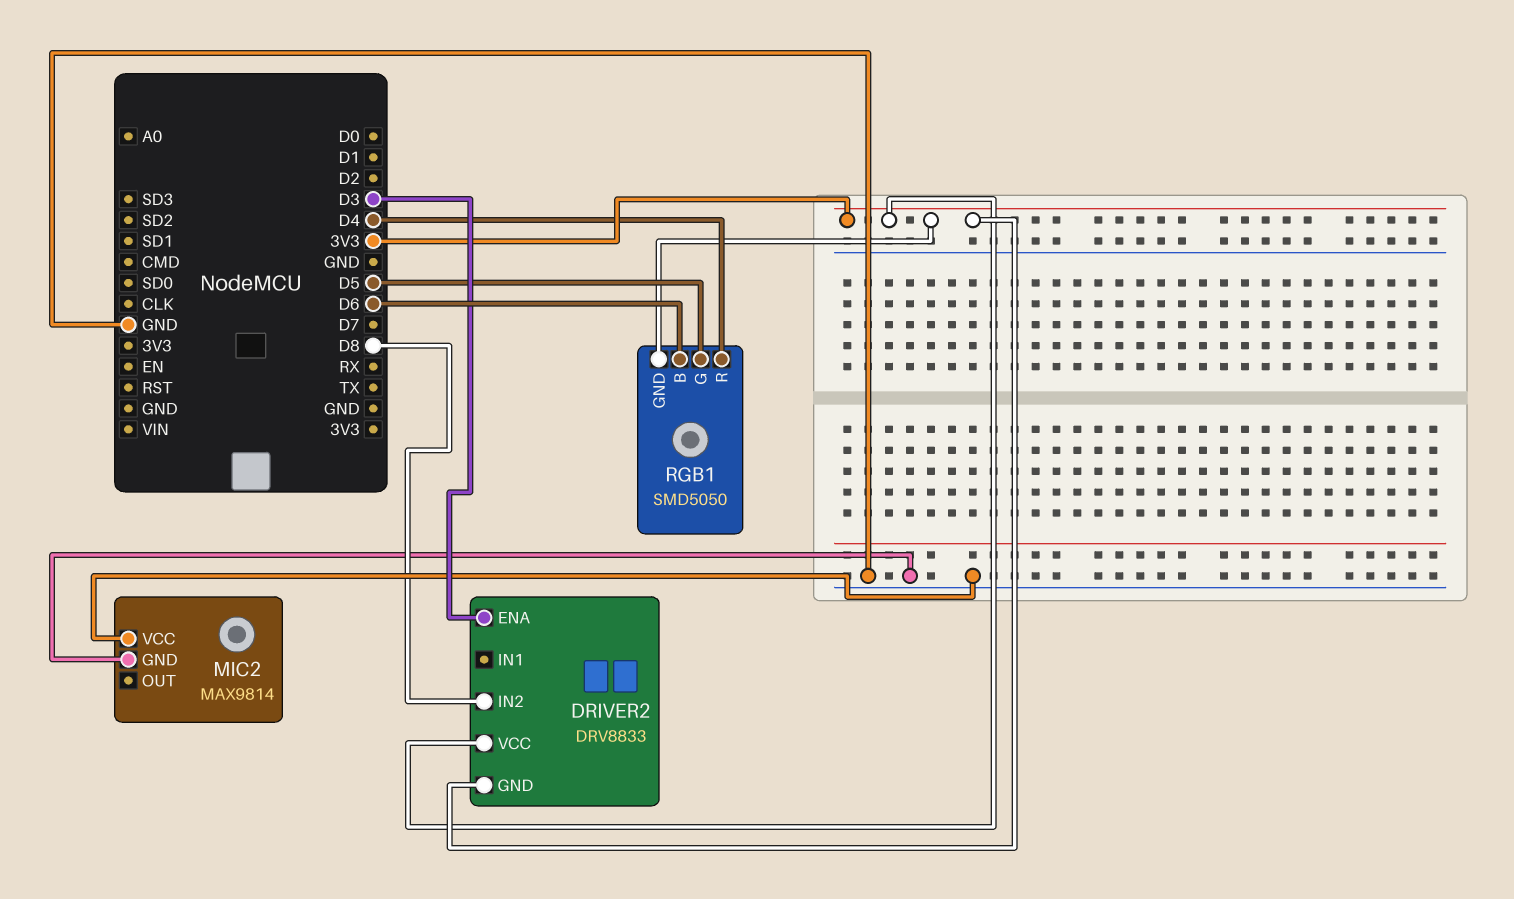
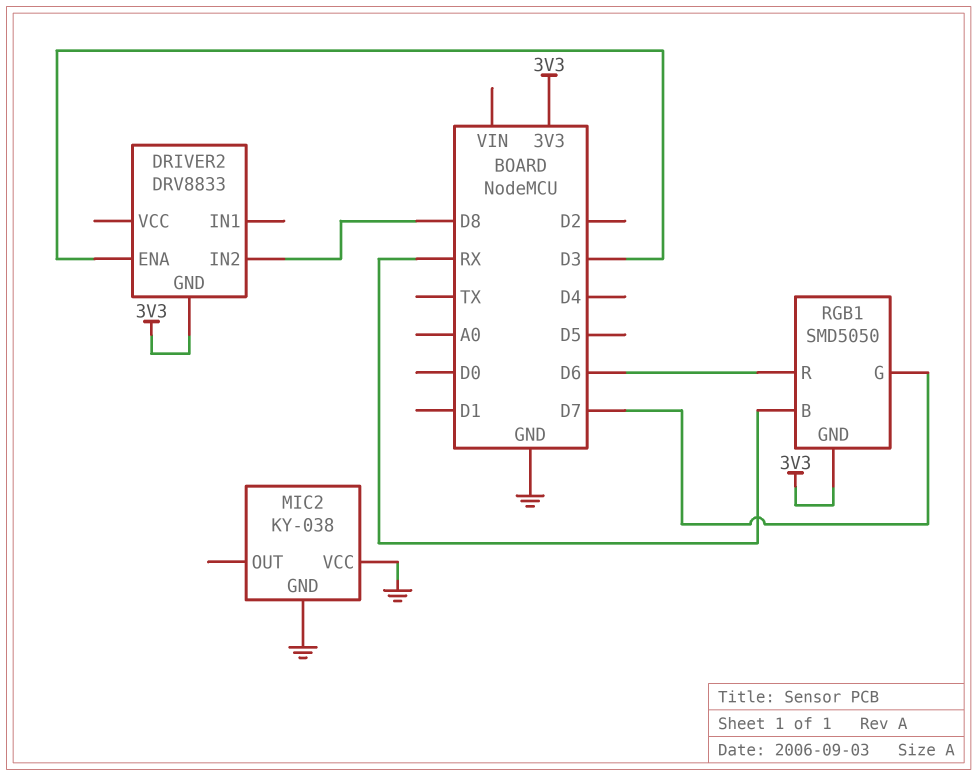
DRIVER2 pin VCC: 3V3 -> none
MIC2: MAX9814 -> KY-038
RGB1 pin B: D6 -> RX
RGB1 pin G: D5 -> D7
RGB1 pin R: D4 -> D6

